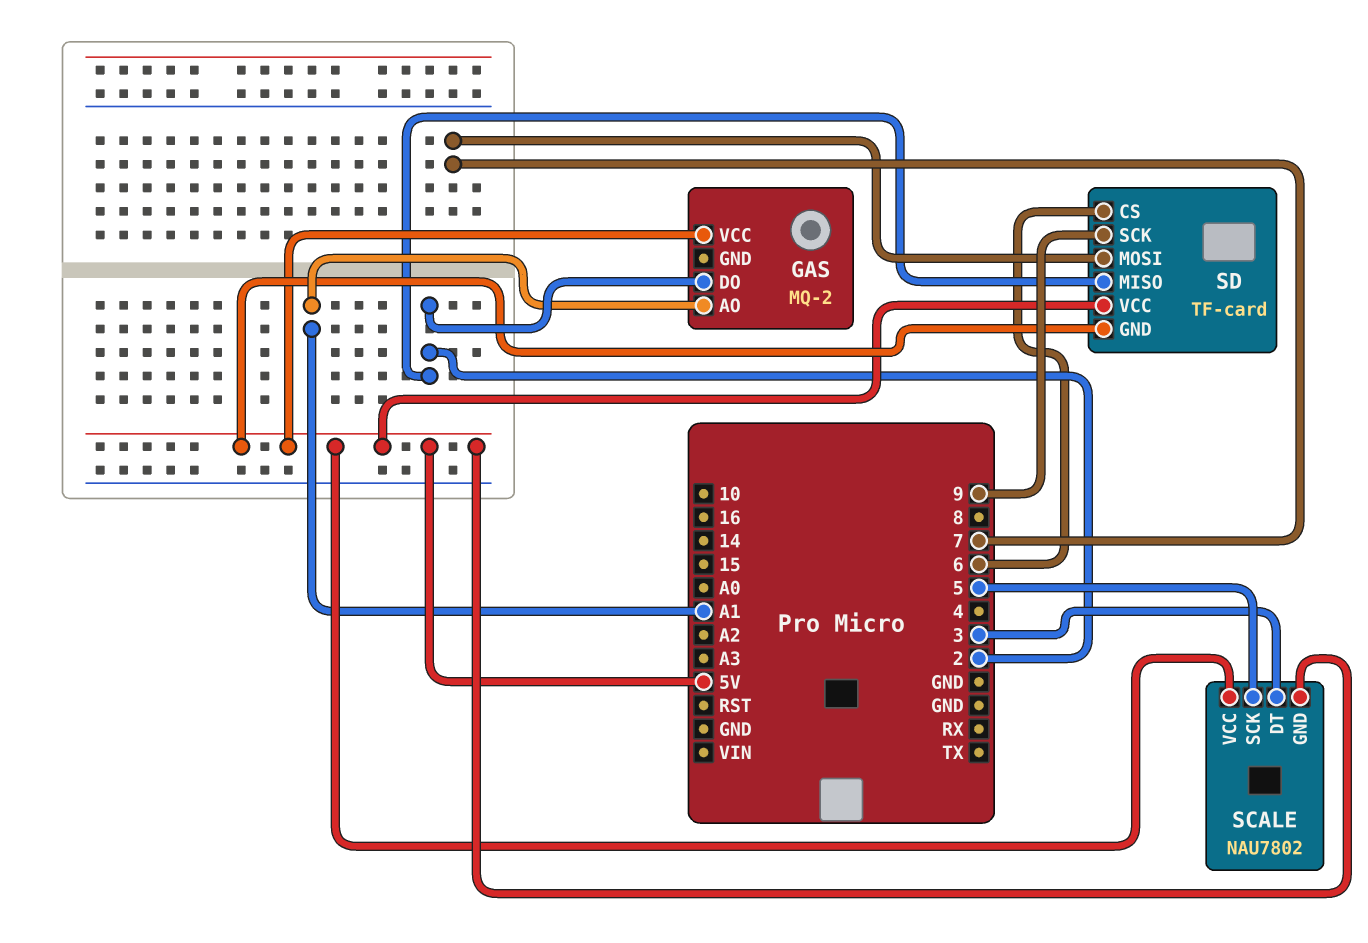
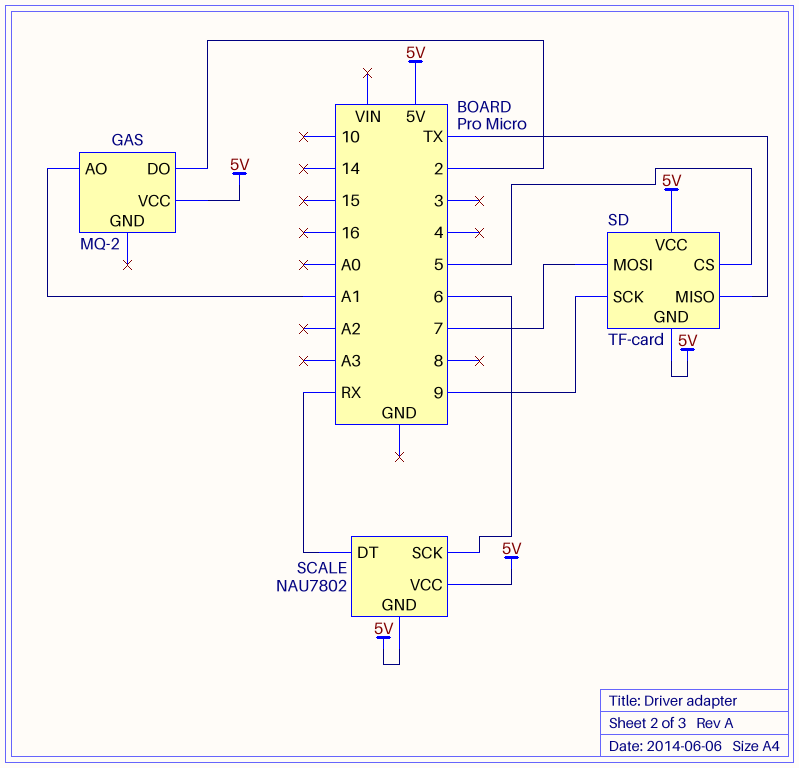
SCALE pin DT: 3 -> RX
SCALE pin SCK: 5 -> 6
SD pin CS: 6 -> 5
SD pin MISO: 2 -> TX

